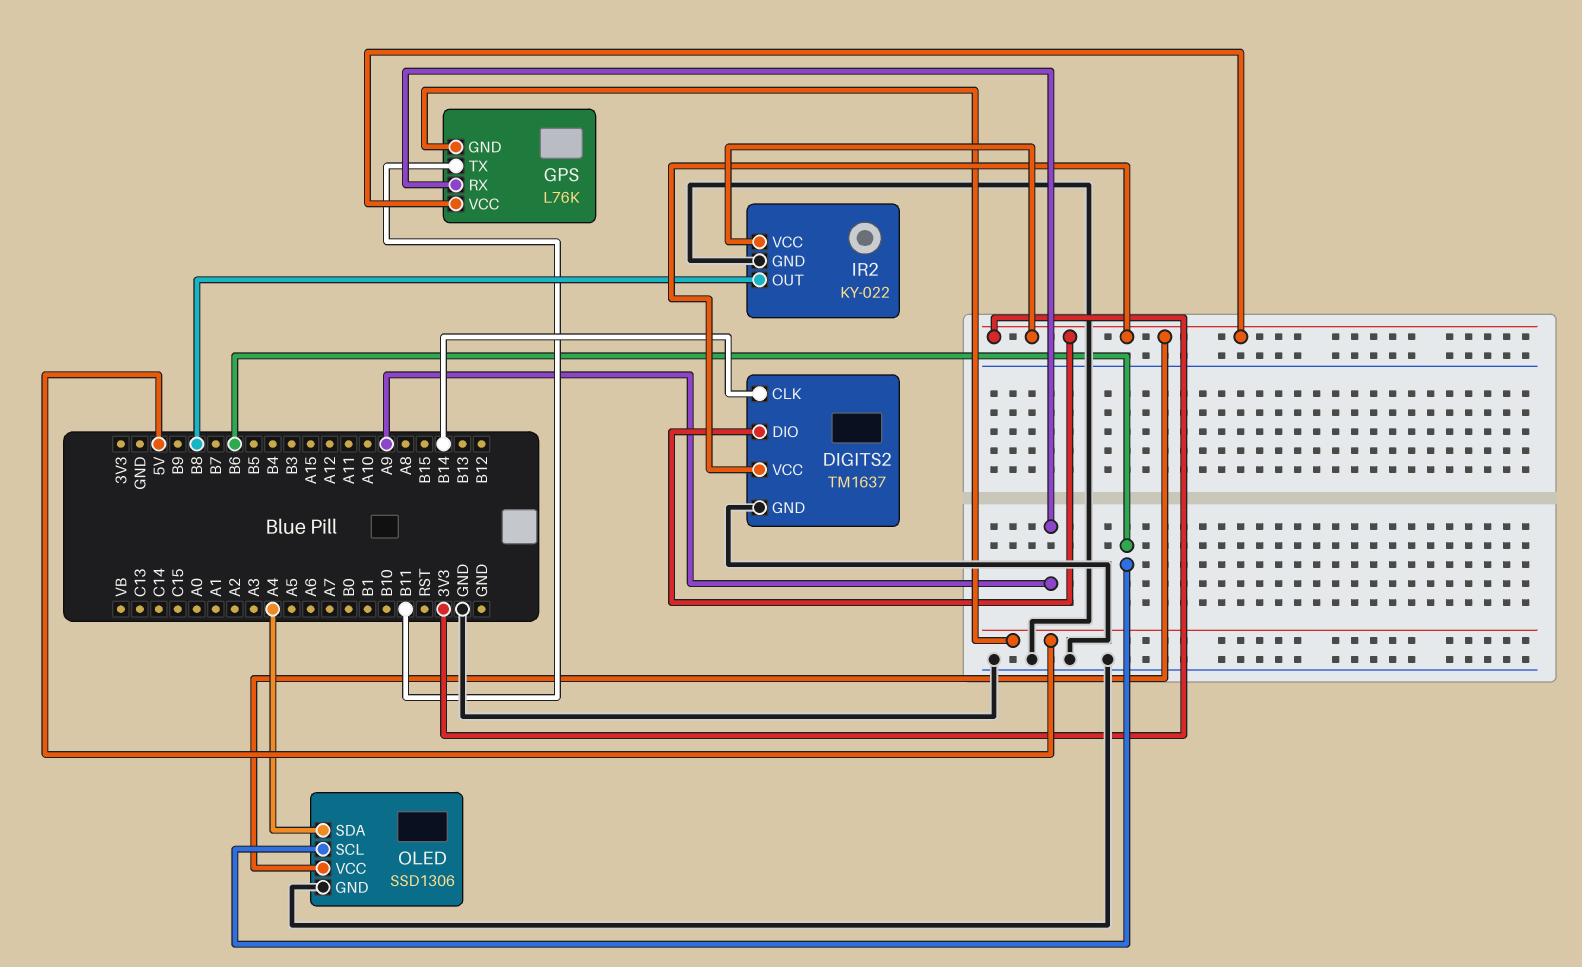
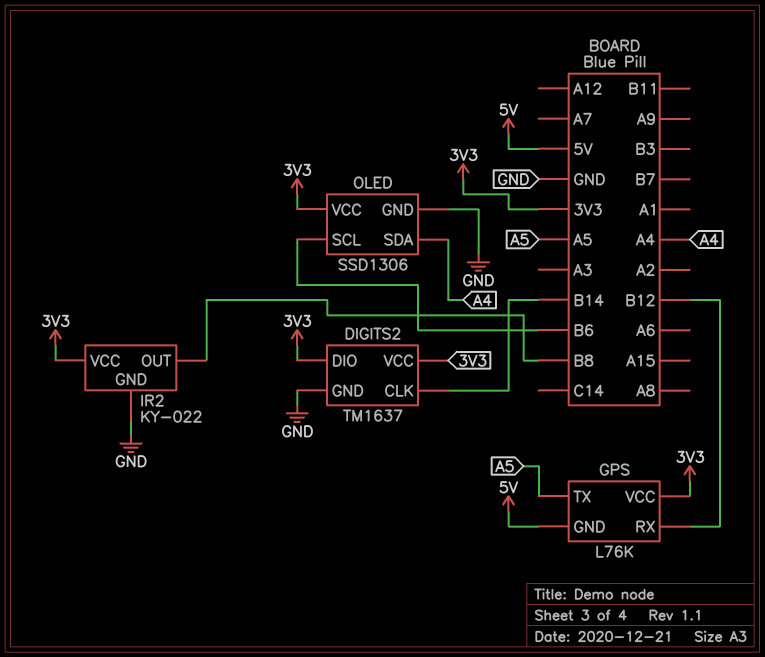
GPS pin RX: A9 -> B12
GPS pin TX: B11 -> A5

